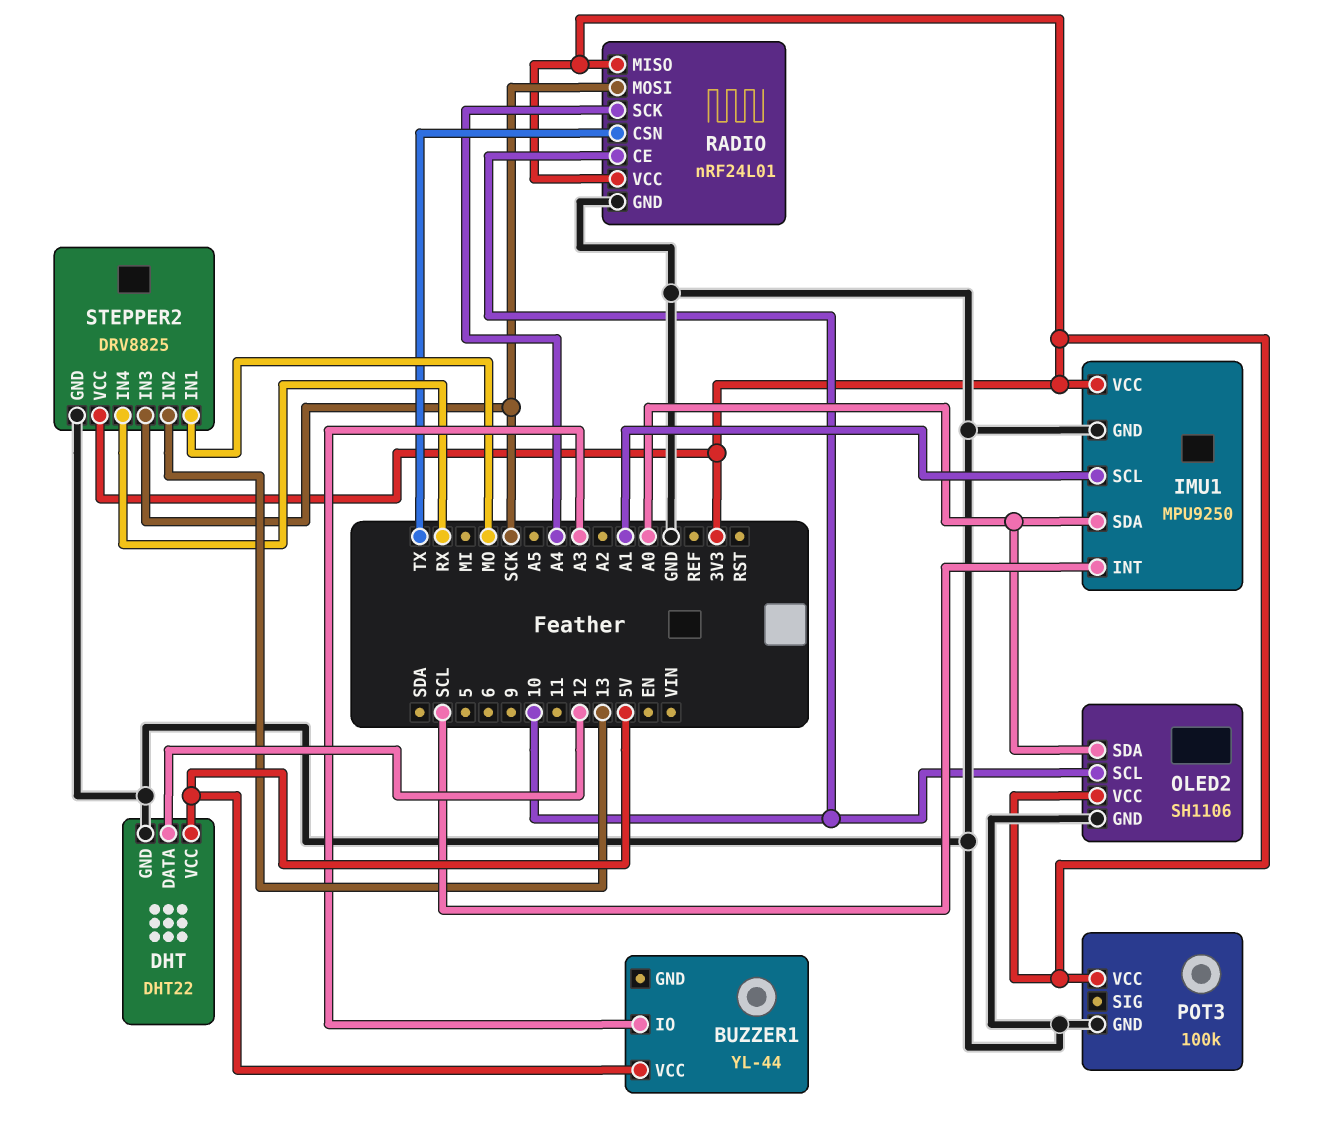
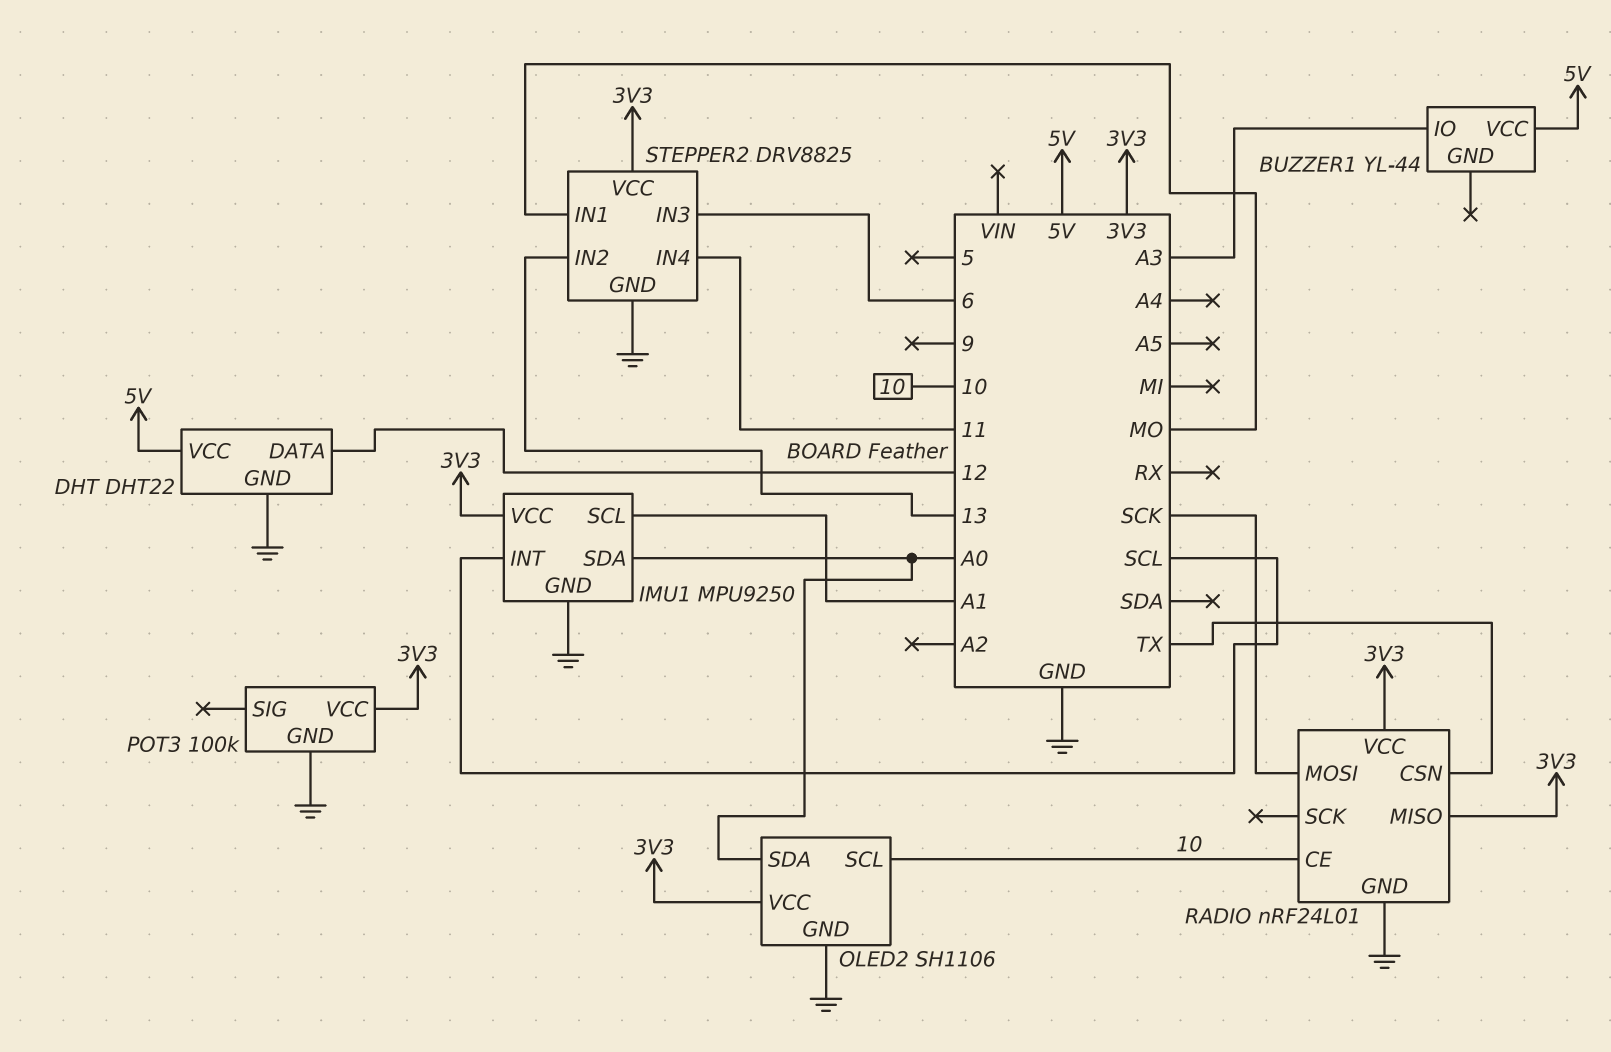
RADIO pin SCK: A4 -> none
STEPPER2 pin IN3: SCK -> 6
STEPPER2 pin IN4: RX -> 11

